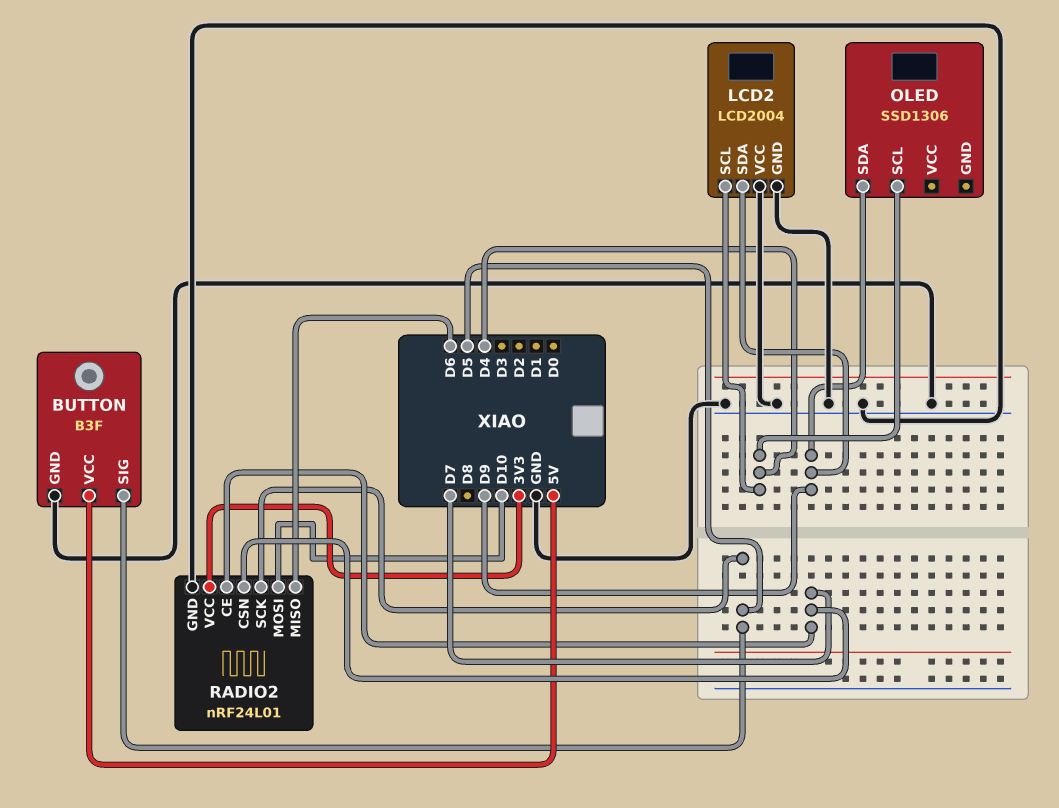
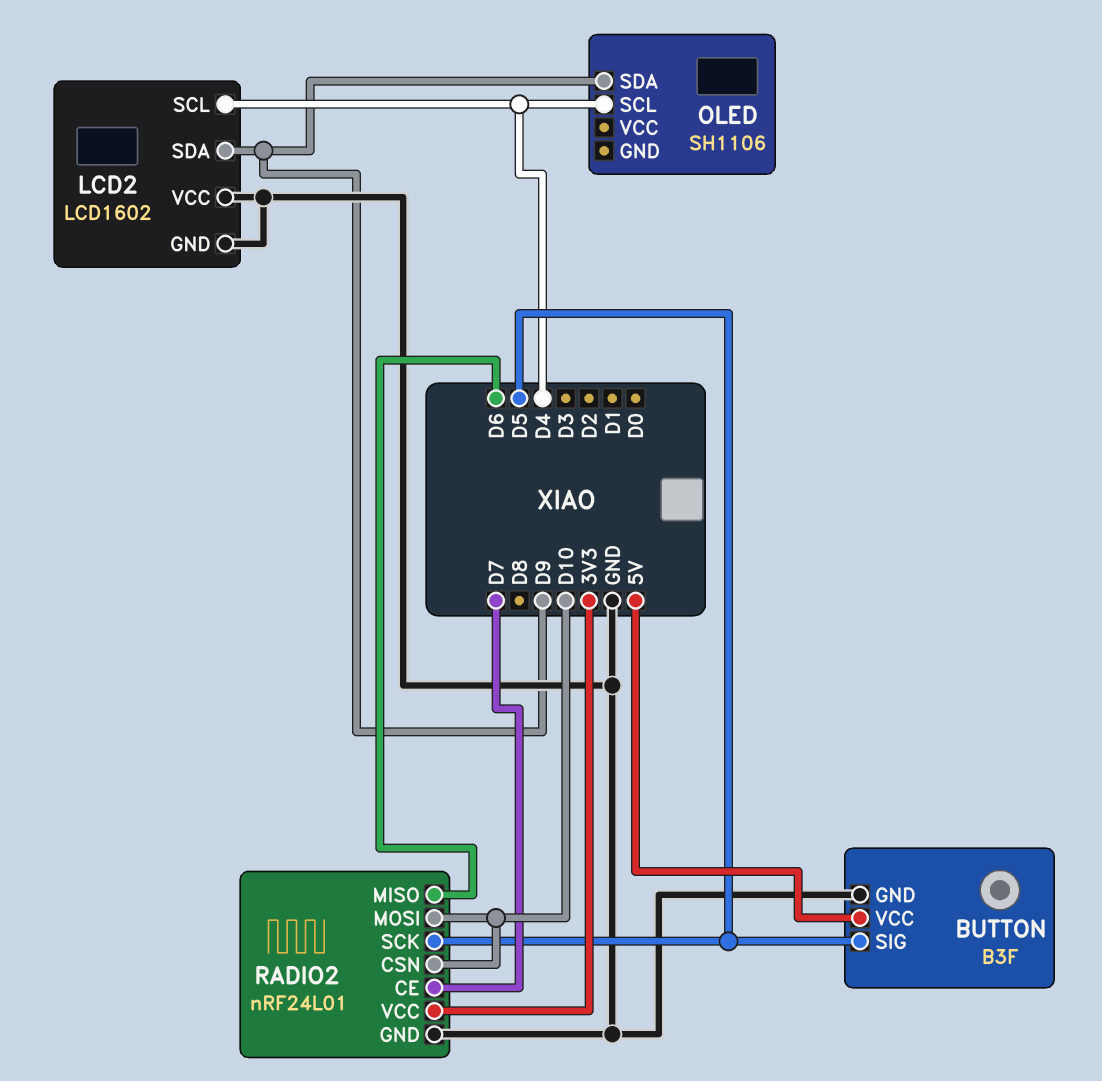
LCD2: LCD2004 -> LCD1602
OLED: SSD1306 -> SH1106
RADIO2 pin CSN: D7 -> D10

